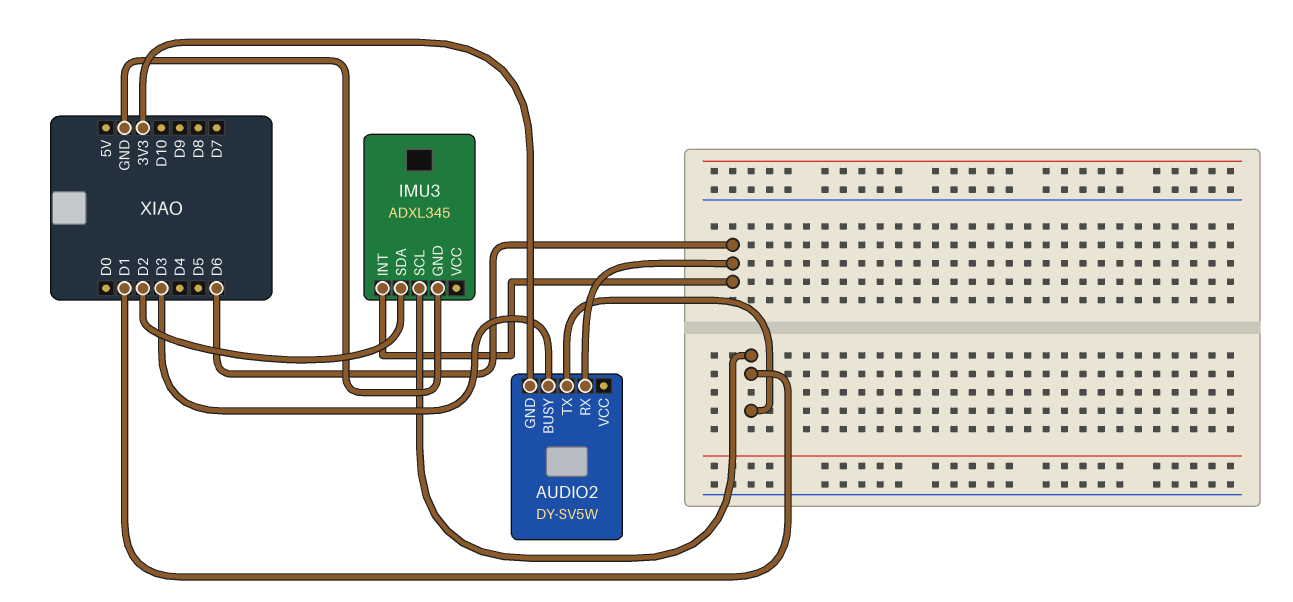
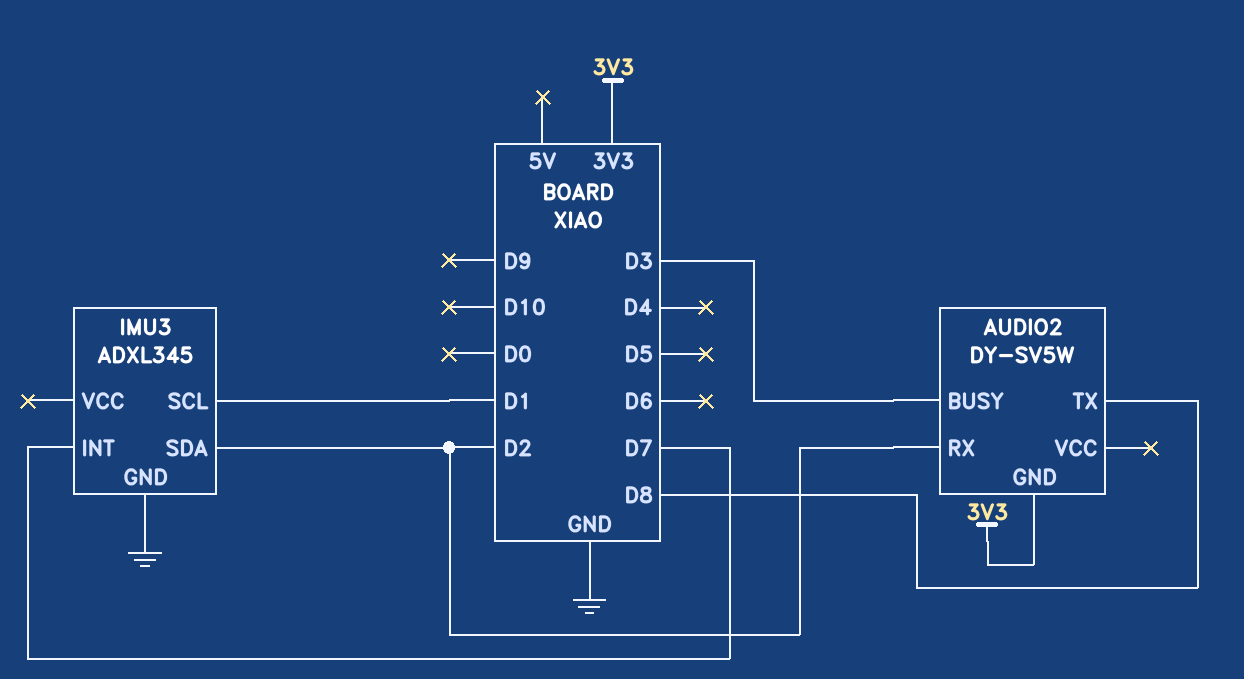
AUDIO2 pin RX: D6 -> D2
AUDIO2 pin TX: D1 -> D8
IMU3 pin INT: D6 -> D7

